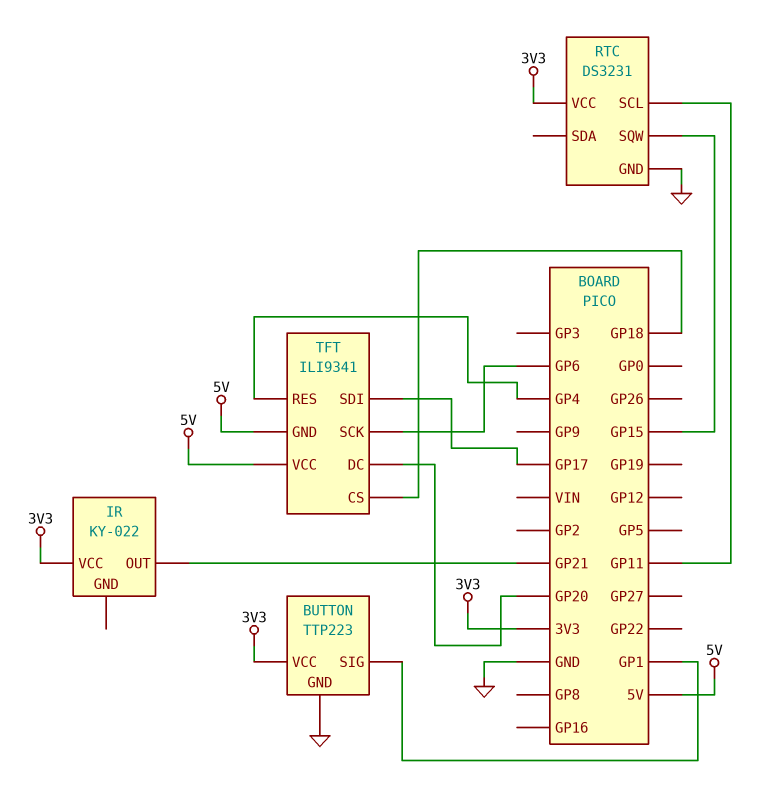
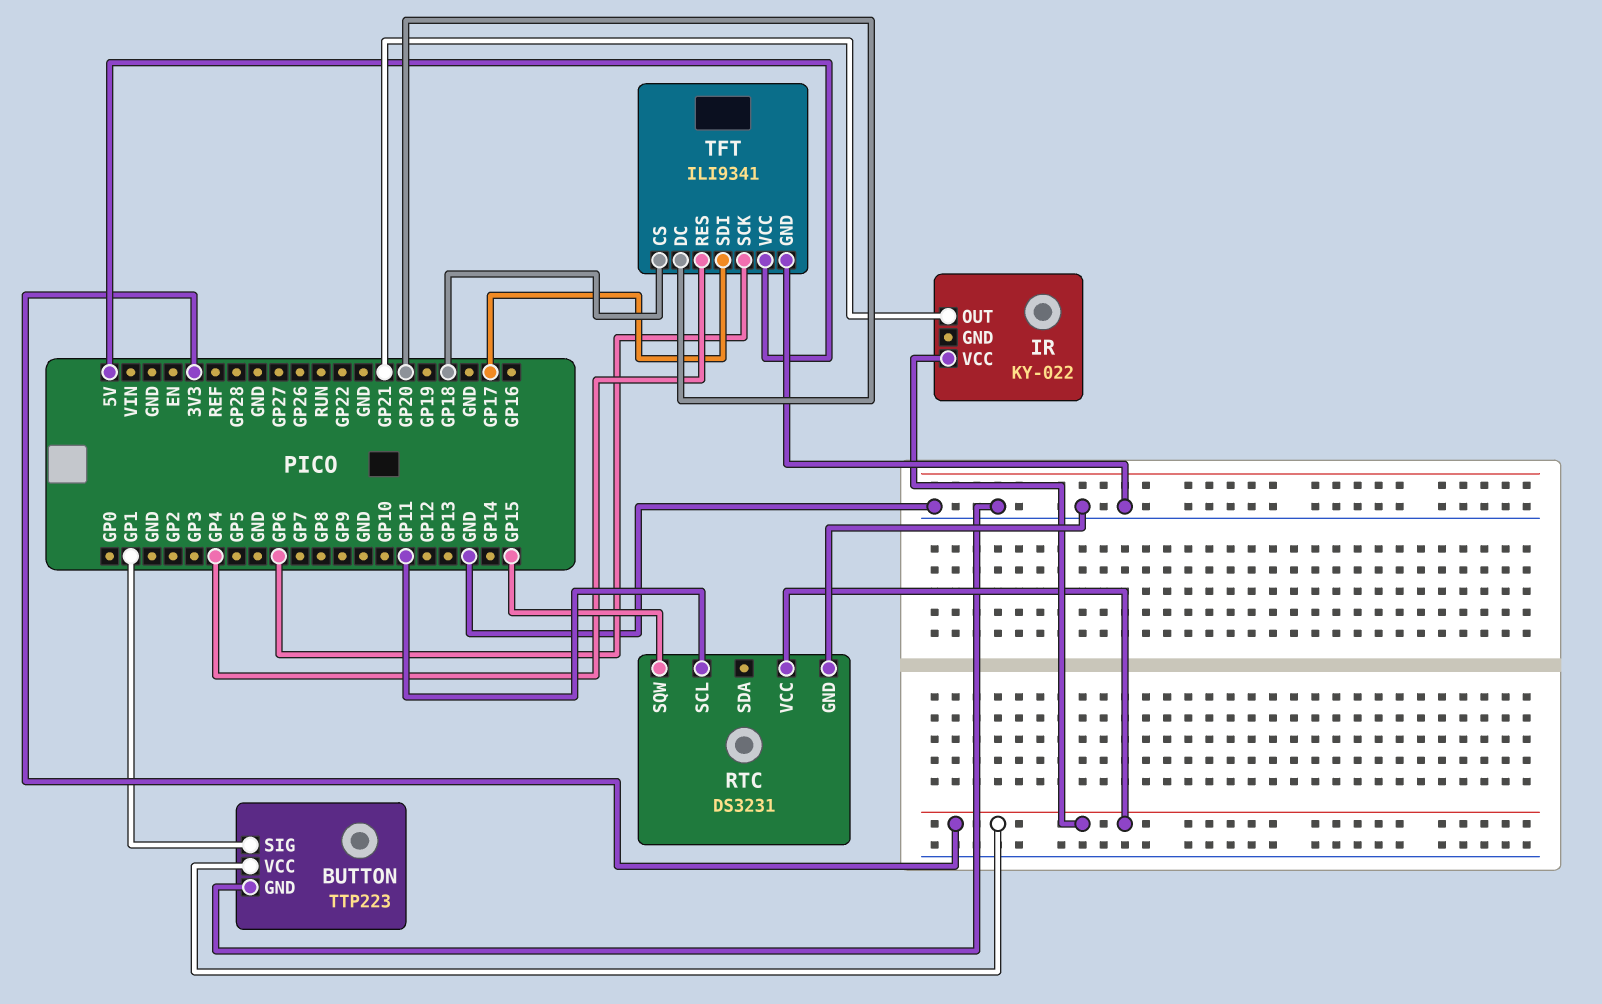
TFT pin GND: 5V -> GND

